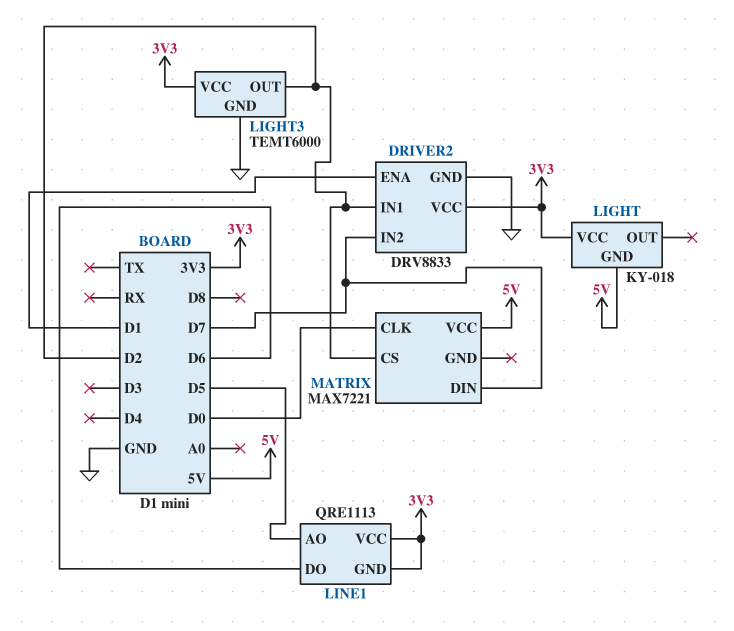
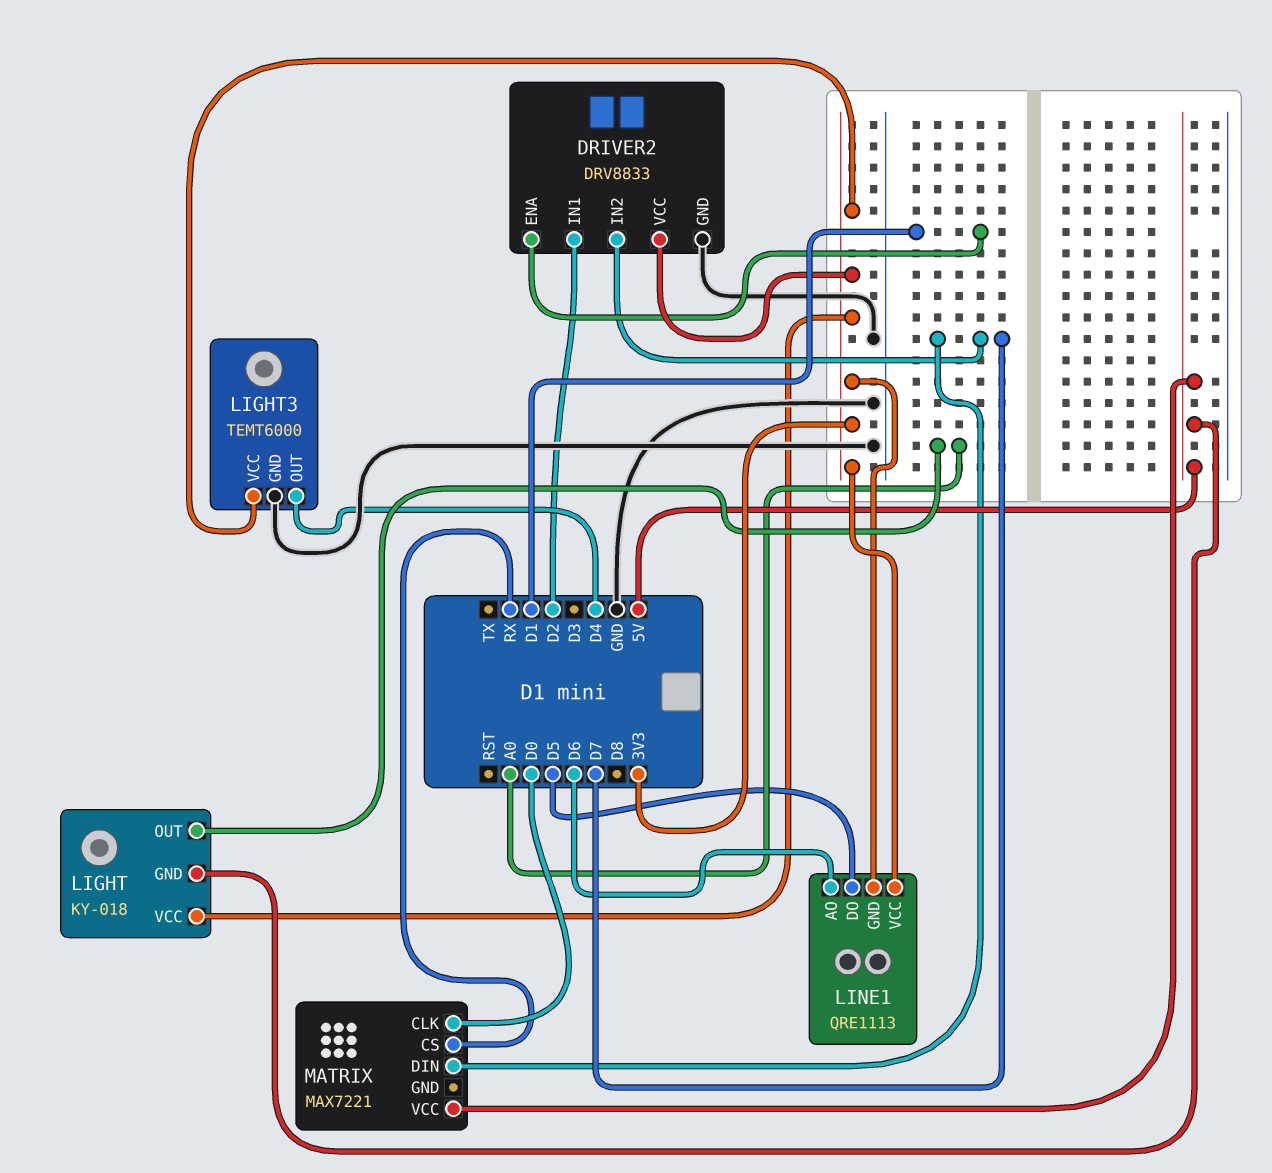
LIGHT pin OUT: none -> A0
LIGHT3 pin OUT: D2 -> D4
LINE1 pin AO: D5 -> D6
LINE1 pin DO: D6 -> D5
MATRIX pin CS: D2 -> RX

